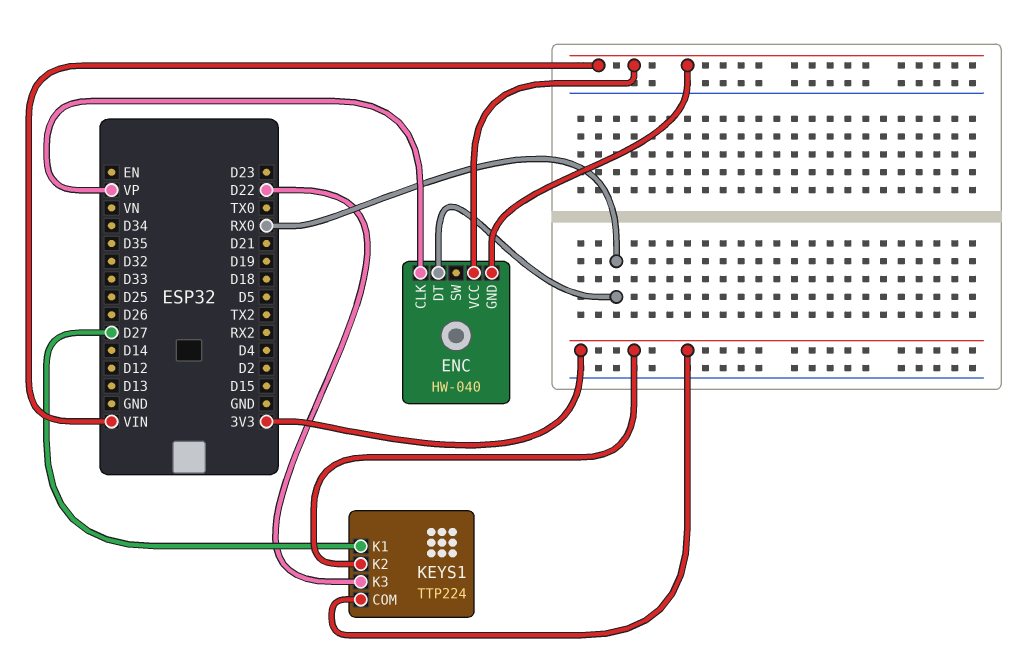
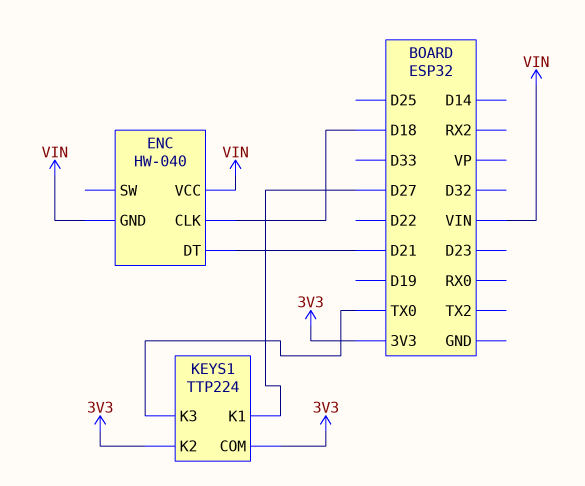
ENC pin CLK: VP -> D18
ENC pin DT: RX0 -> D21
KEYS1 pin K3: D22 -> TX0

